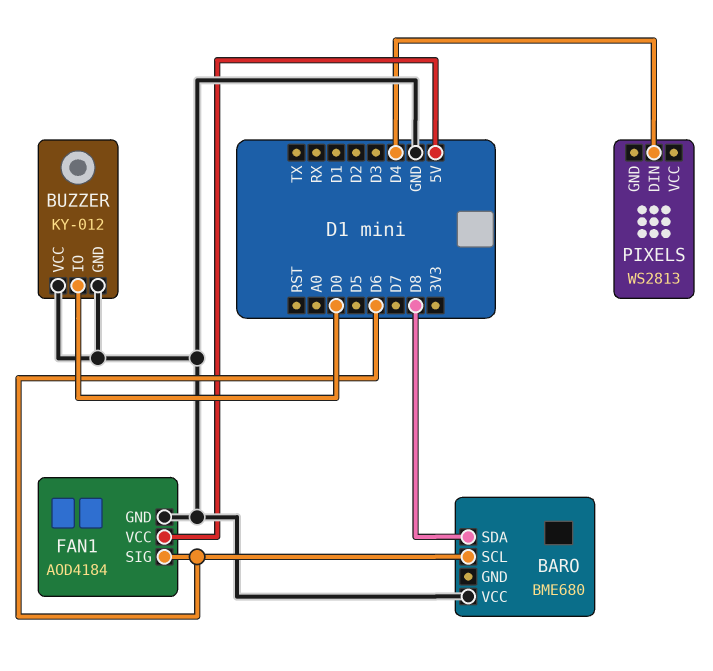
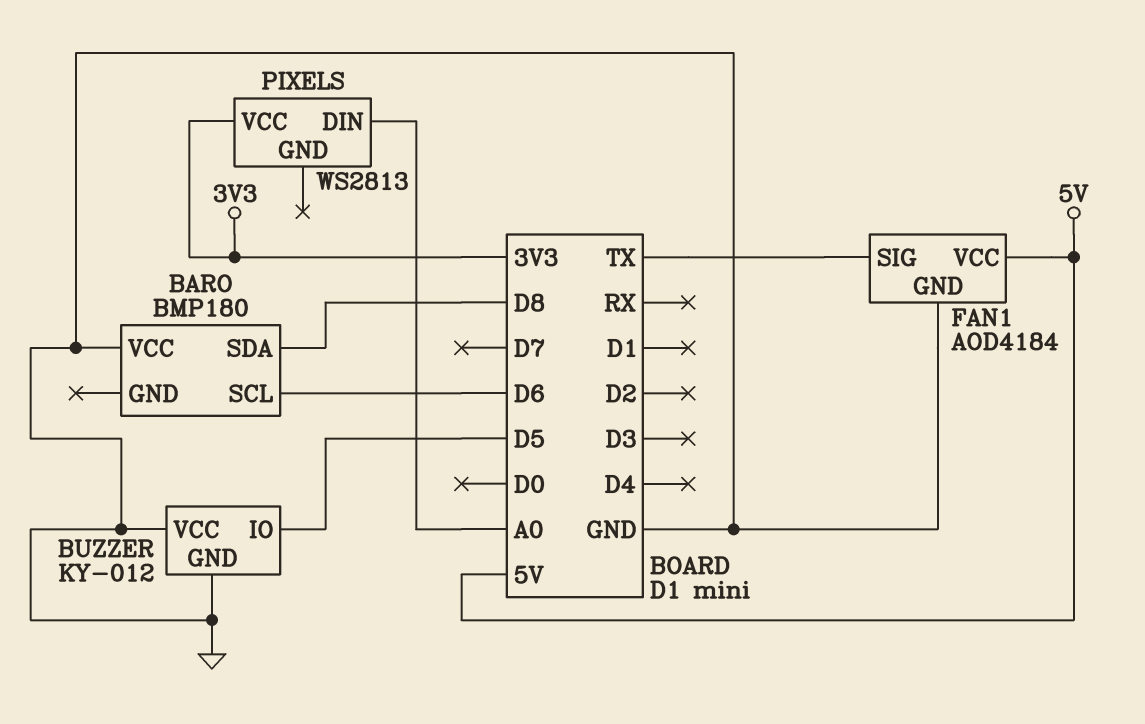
BARO: BME680 -> BMP180
BUZZER pin IO: D0 -> D5
FAN1 pin SIG: D6 -> TX
PIXELS pin DIN: D4 -> A0
PIXELS pin VCC: none -> 3V3

